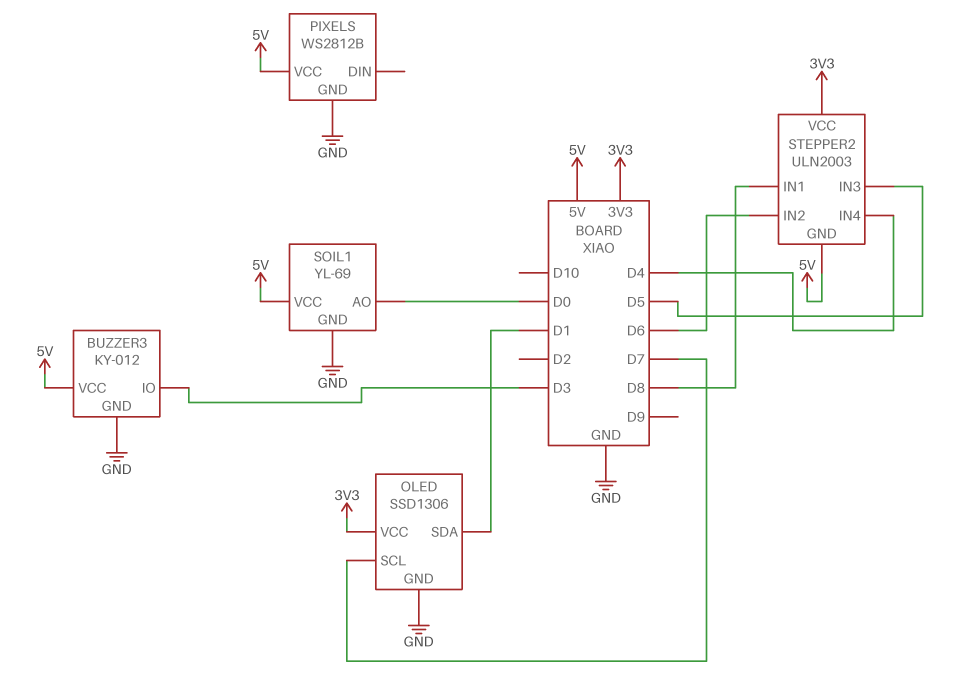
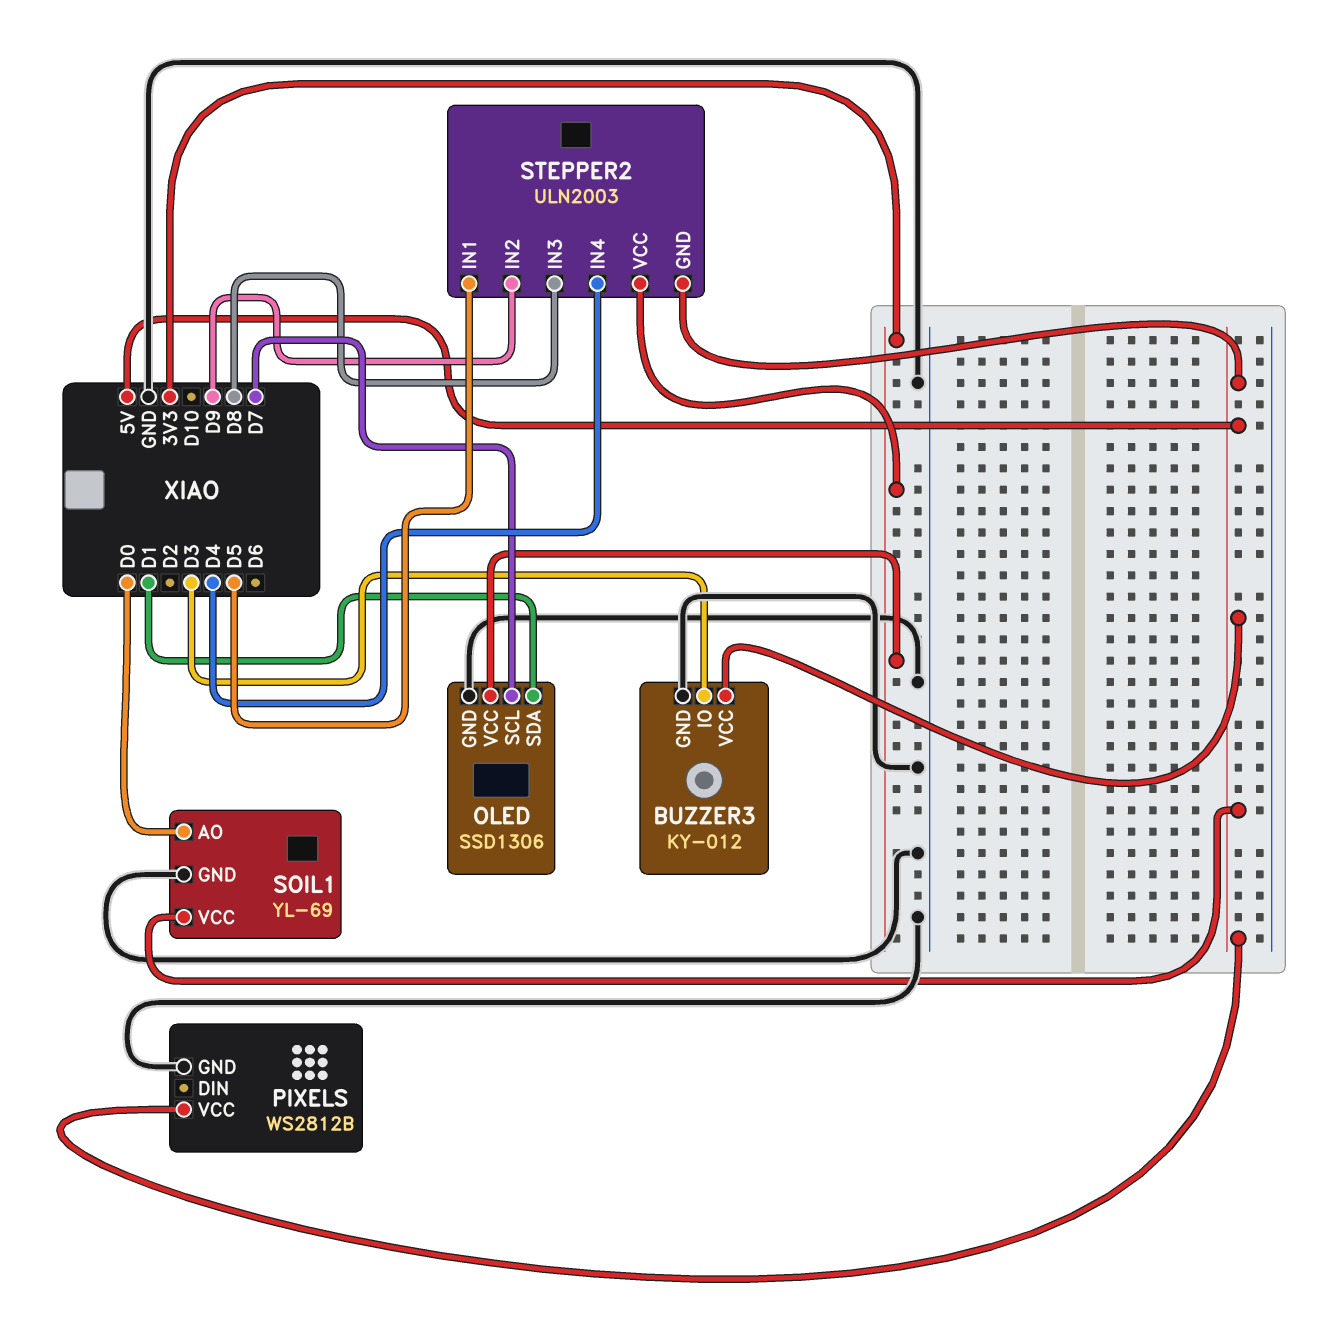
STEPPER2 pin IN1: D8 -> D5
STEPPER2 pin IN2: D6 -> D9
STEPPER2 pin IN3: D5 -> D8

